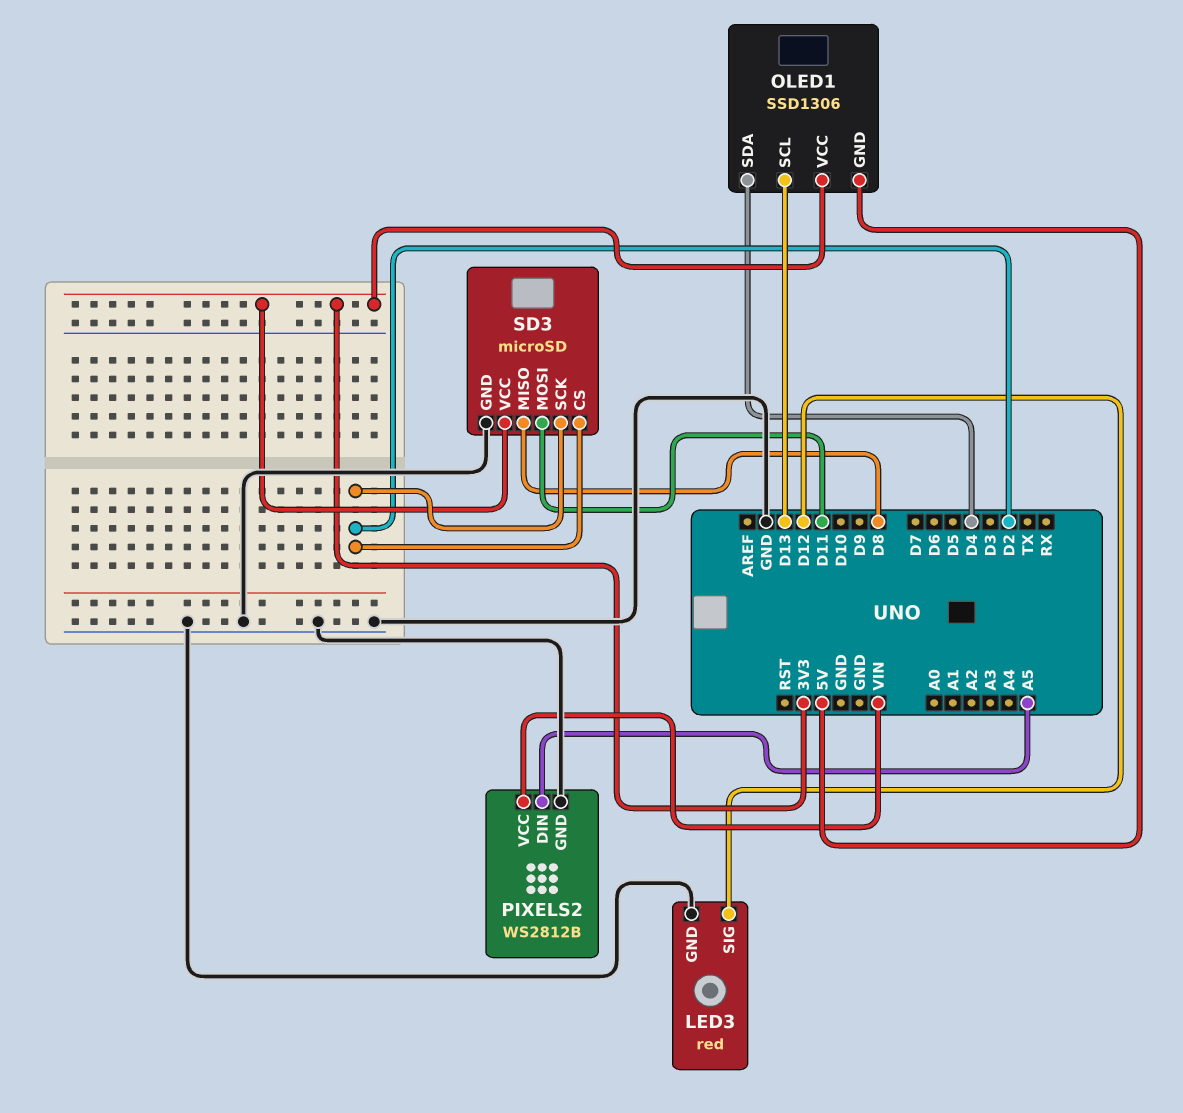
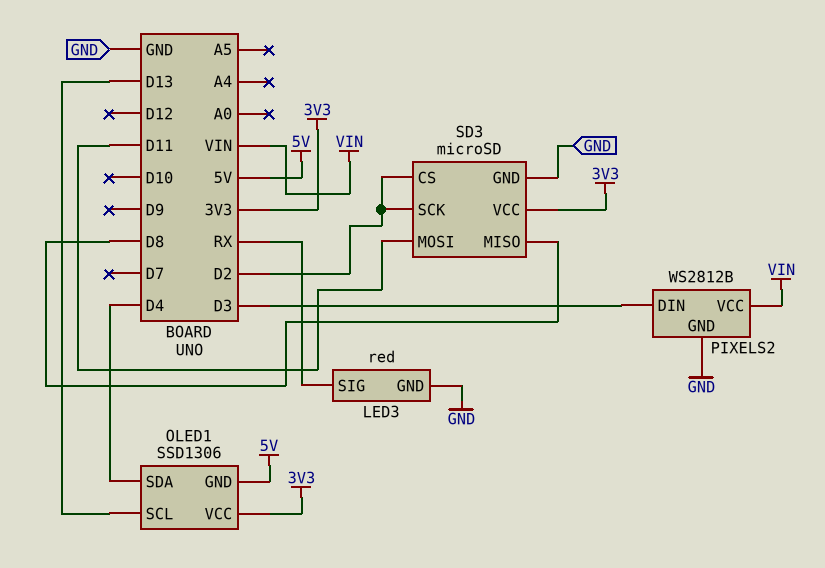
LED3 pin SIG: D12 -> RX
PIXELS2 pin DIN: A5 -> D3

